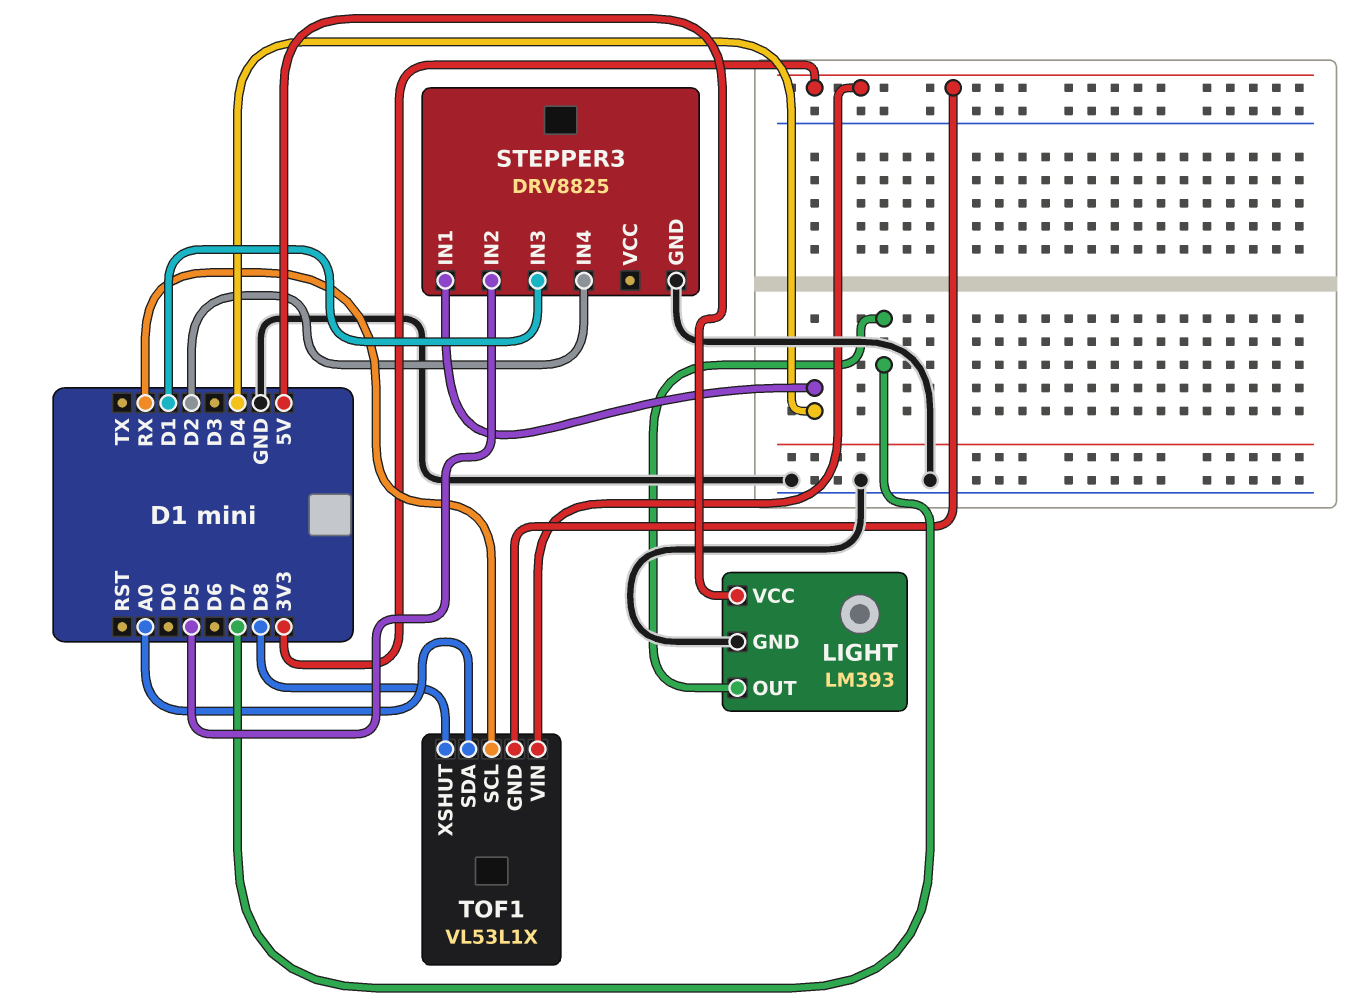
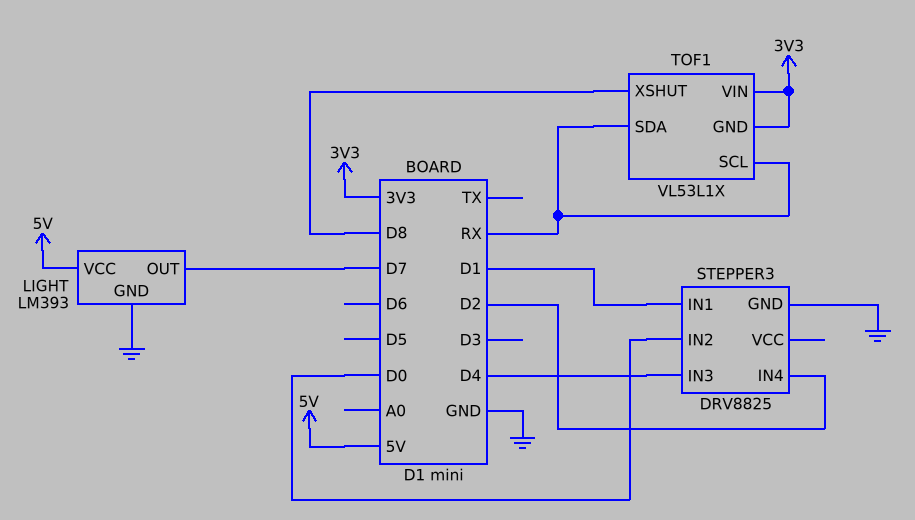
STEPPER3 pin IN1: D4 -> D1
STEPPER3 pin IN2: D5 -> D0
STEPPER3 pin IN3: D1 -> D4
TOF1 pin SDA: A0 -> RX

